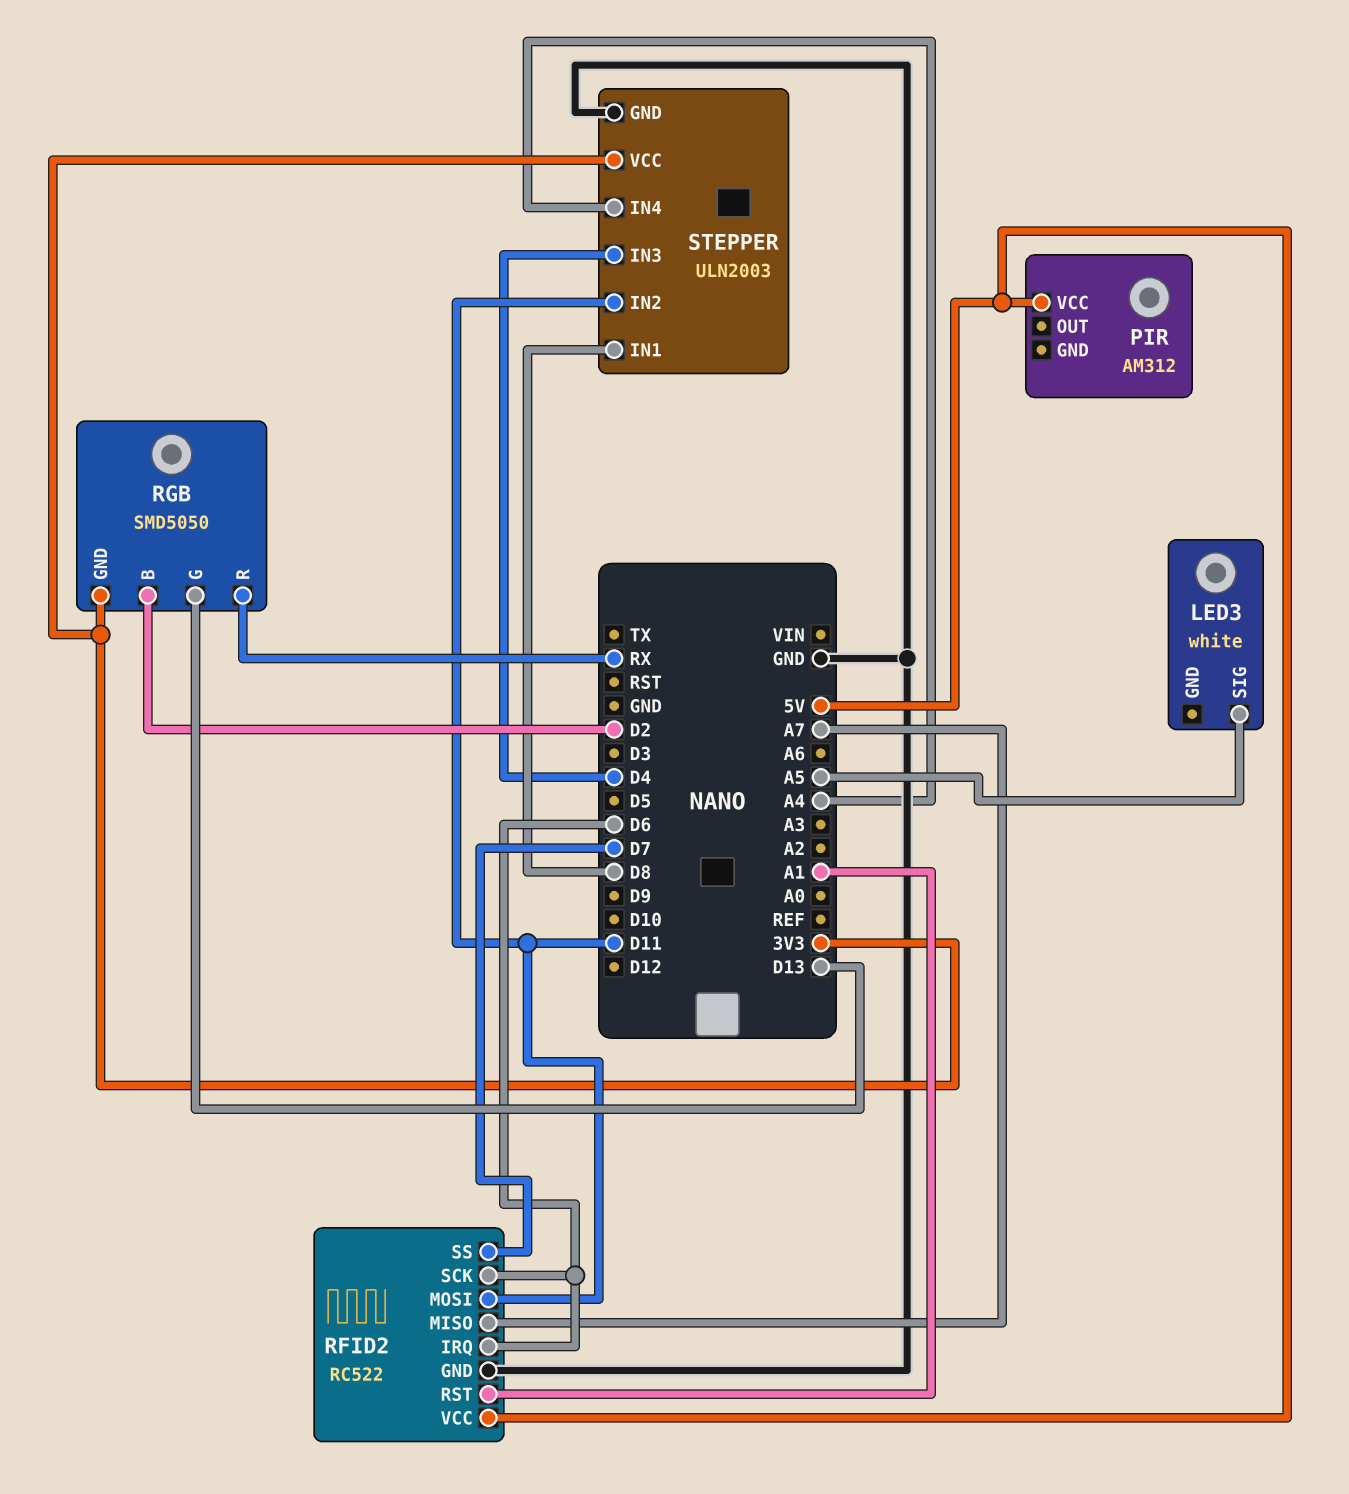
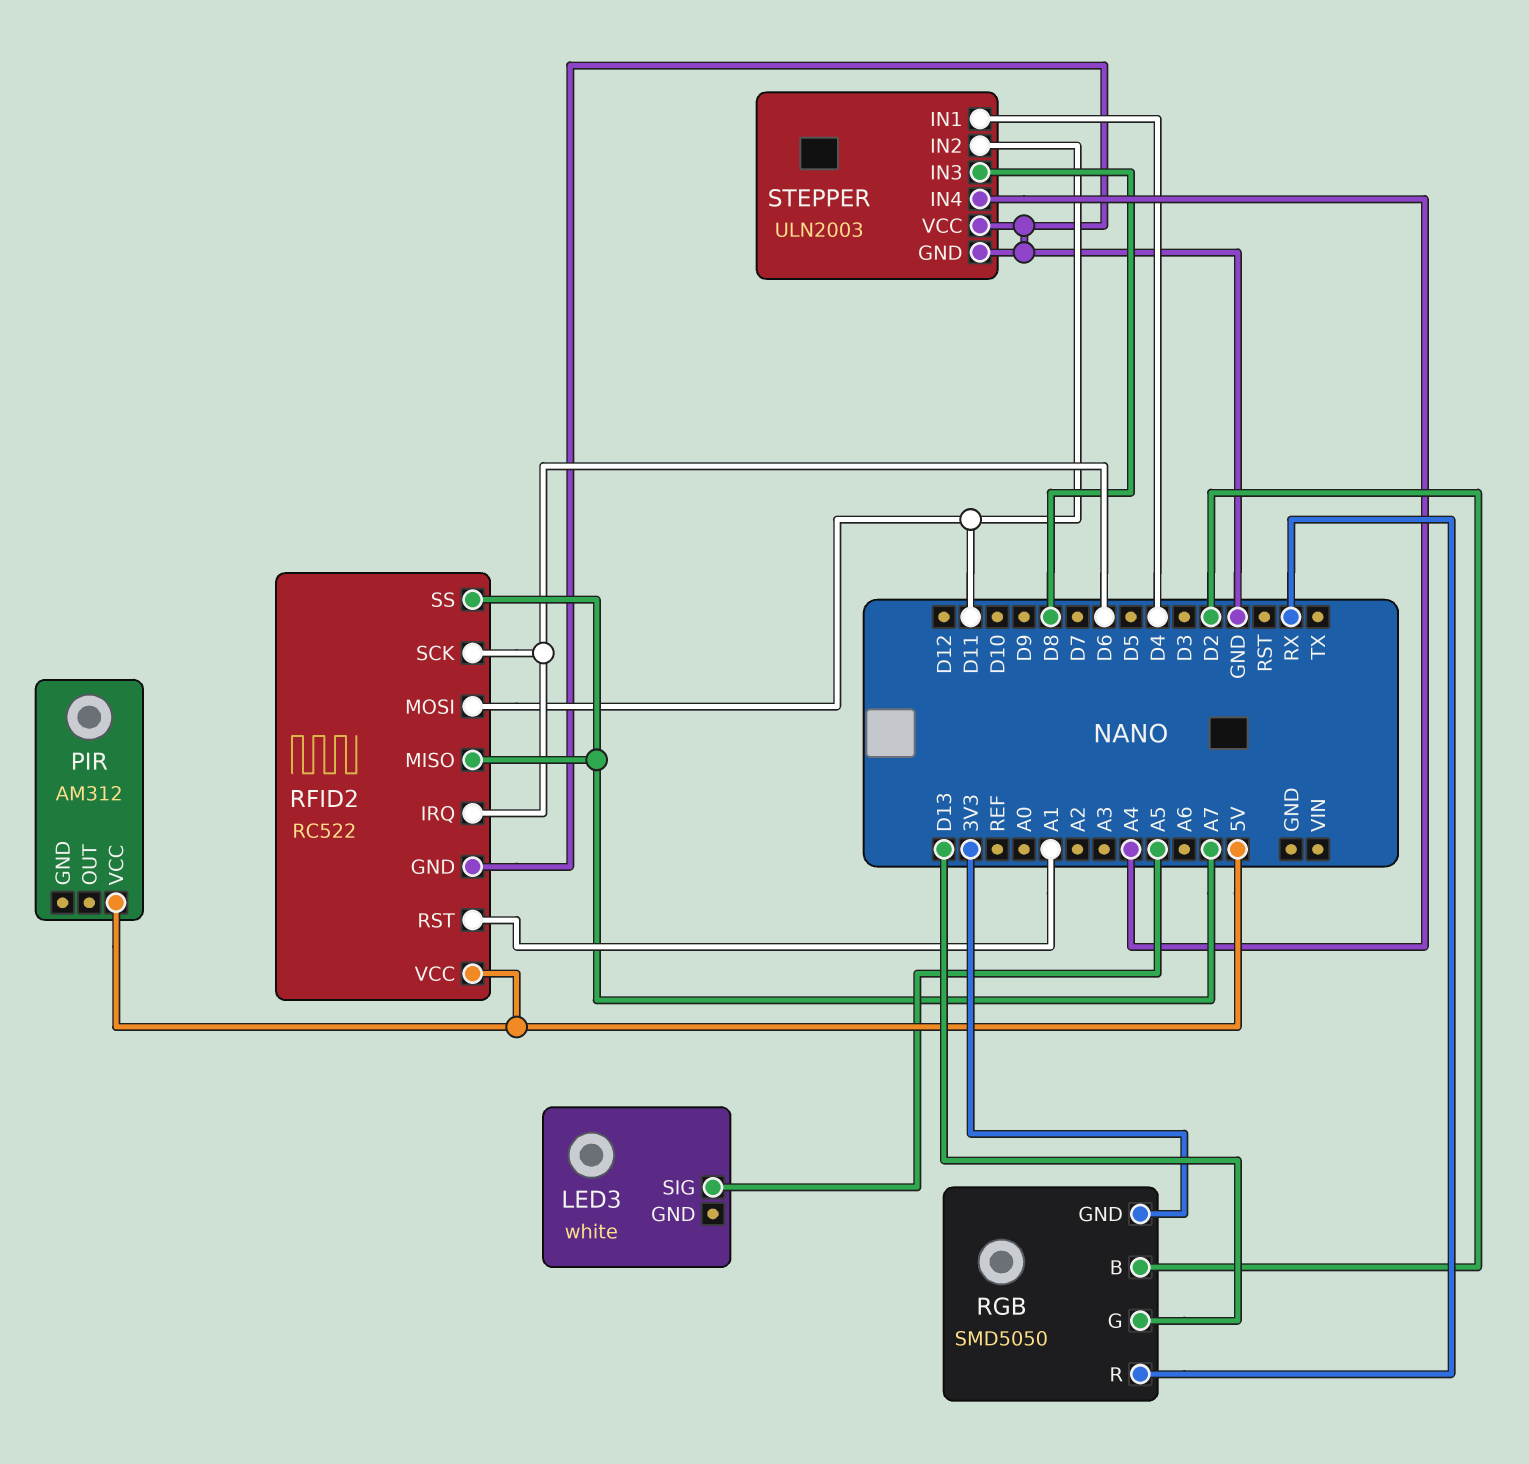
RFID2 pin SS: D7 -> A7
STEPPER pin IN1: D8 -> D4
STEPPER pin IN3: D4 -> D8
STEPPER pin VCC: 3V3 -> GND

